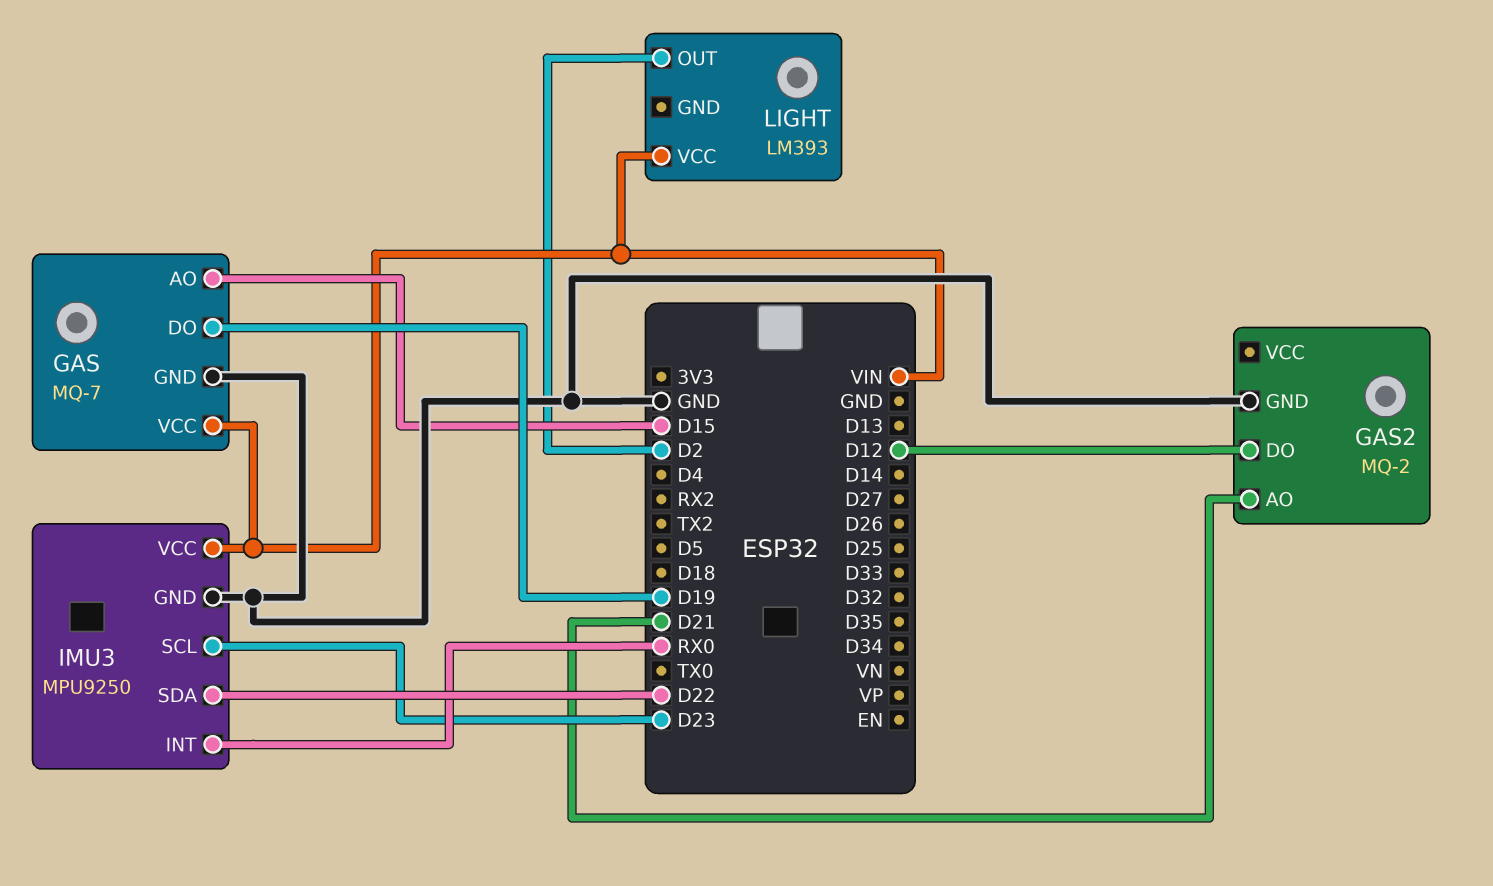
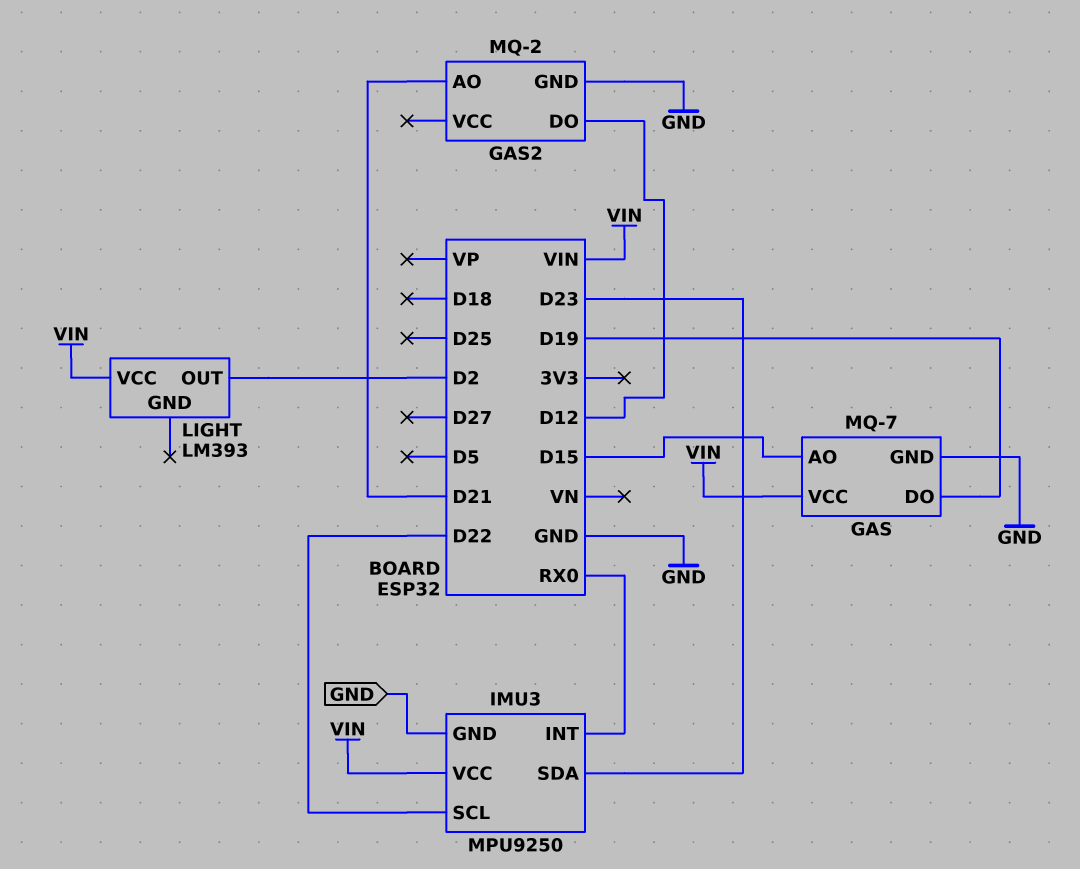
IMU3 pin SCL: D23 -> D22
IMU3 pin SDA: D22 -> D23

